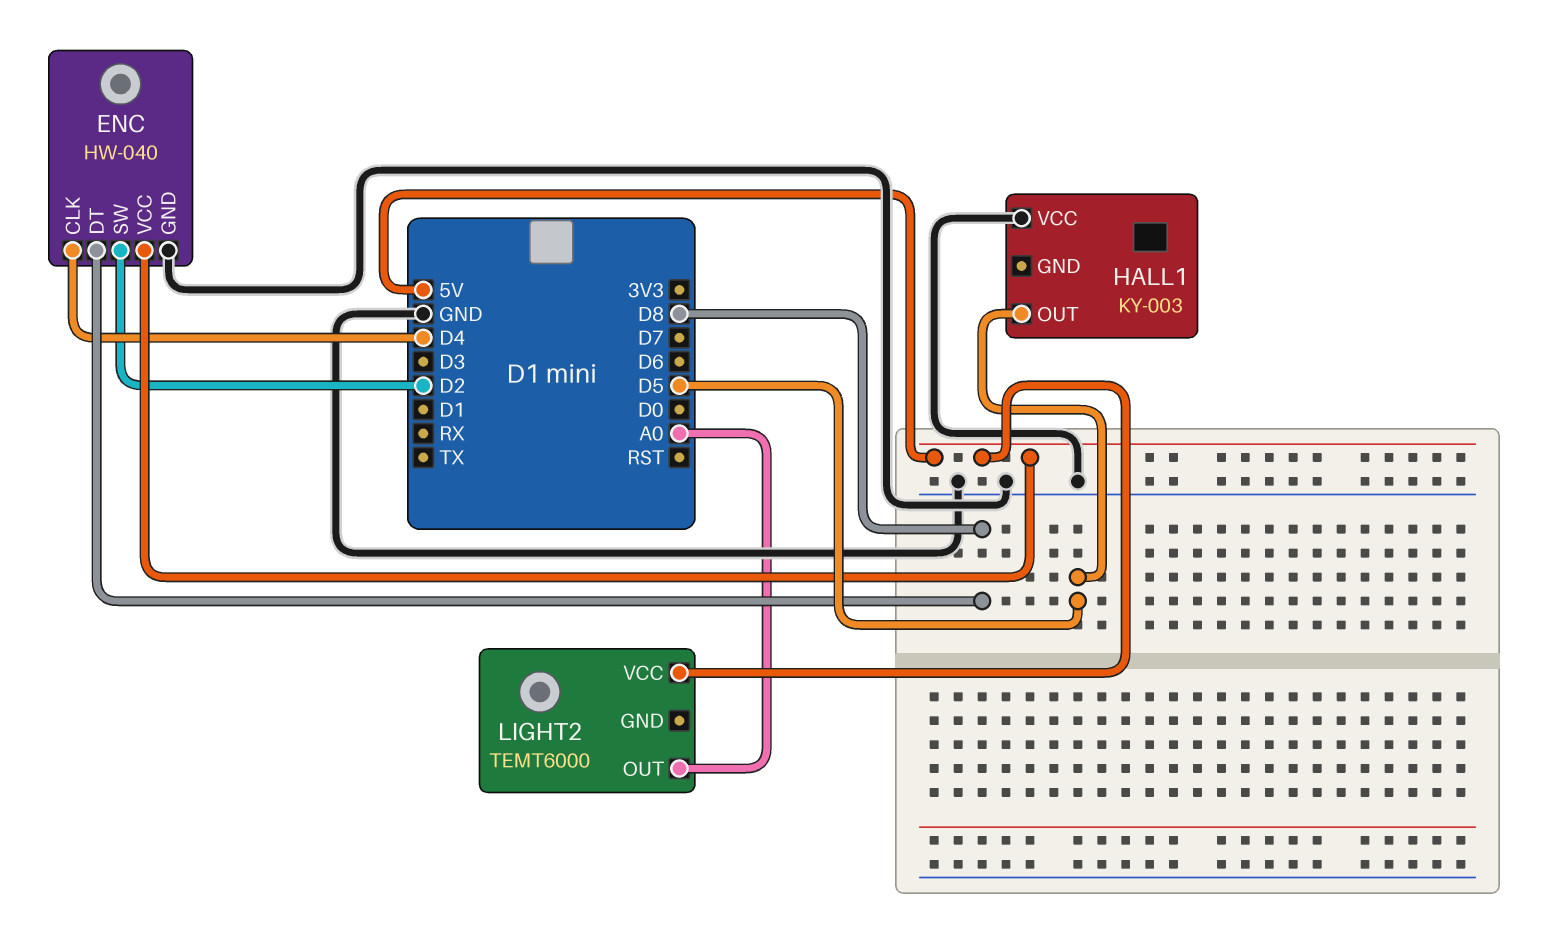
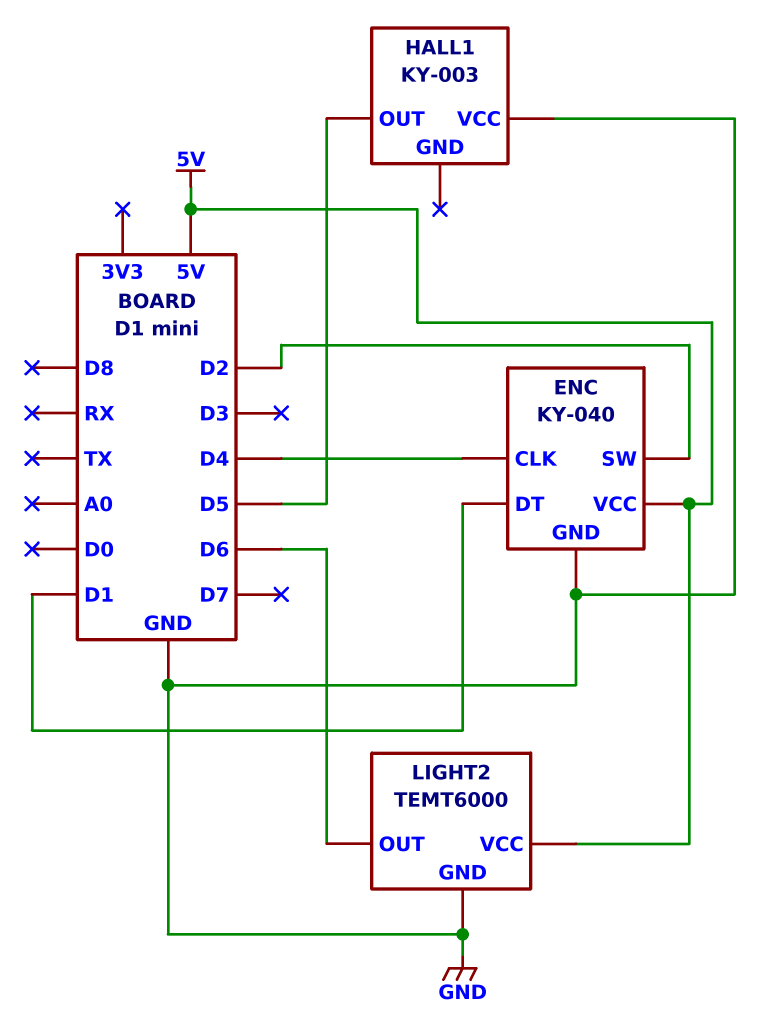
ENC: HW-040 -> KY-040
ENC pin DT: D8 -> D1
LIGHT2 pin GND: none -> GND
LIGHT2 pin OUT: A0 -> D6

